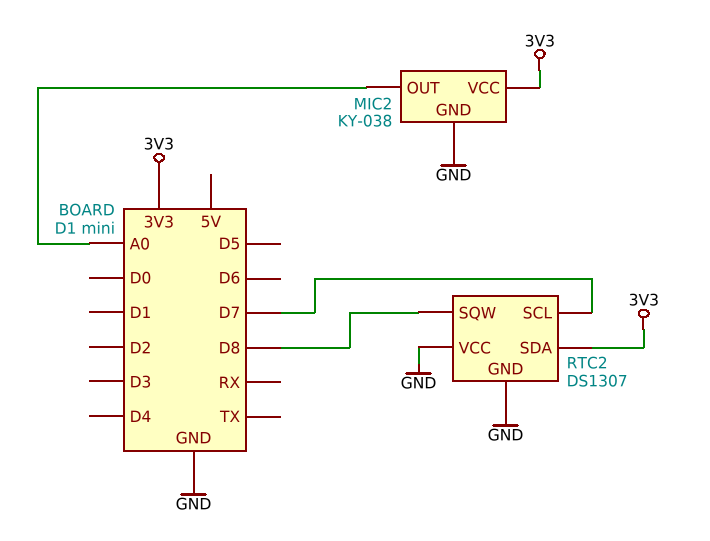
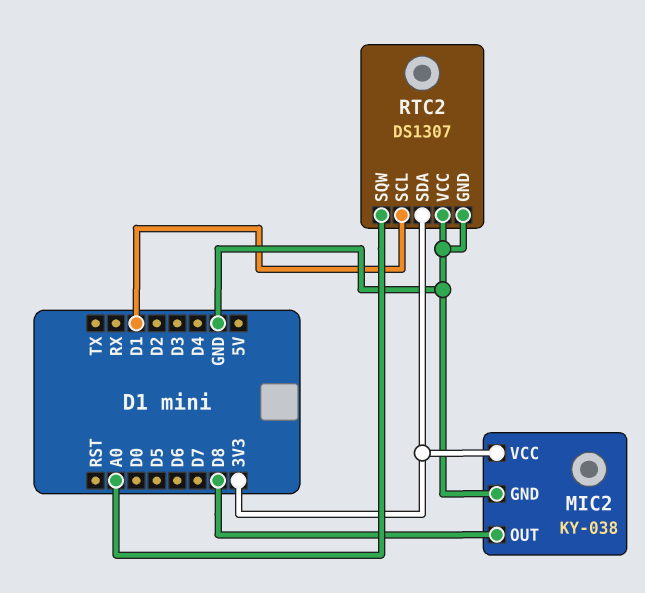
MIC2 pin OUT: A0 -> D8
RTC2 pin SCL: D7 -> D1
RTC2 pin SQW: D8 -> A0

